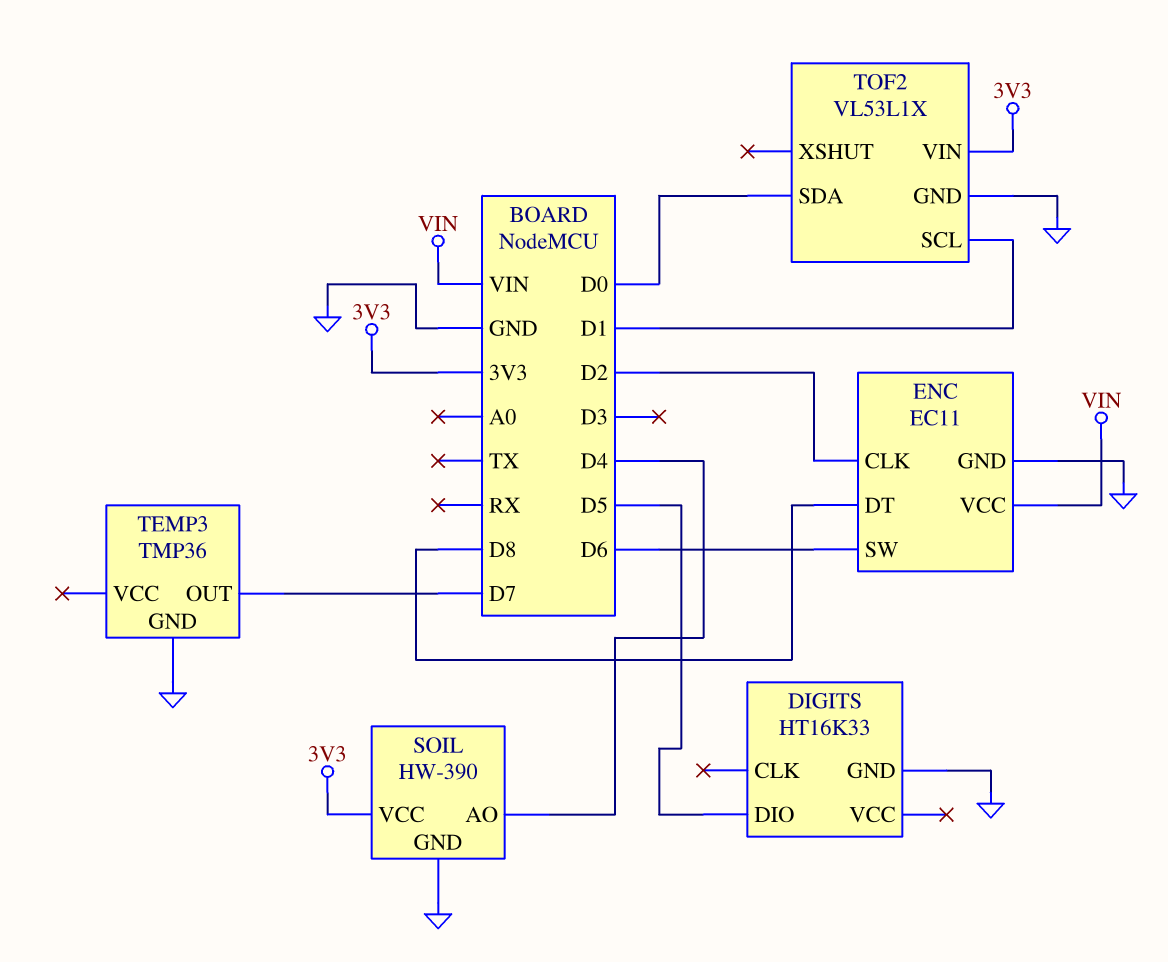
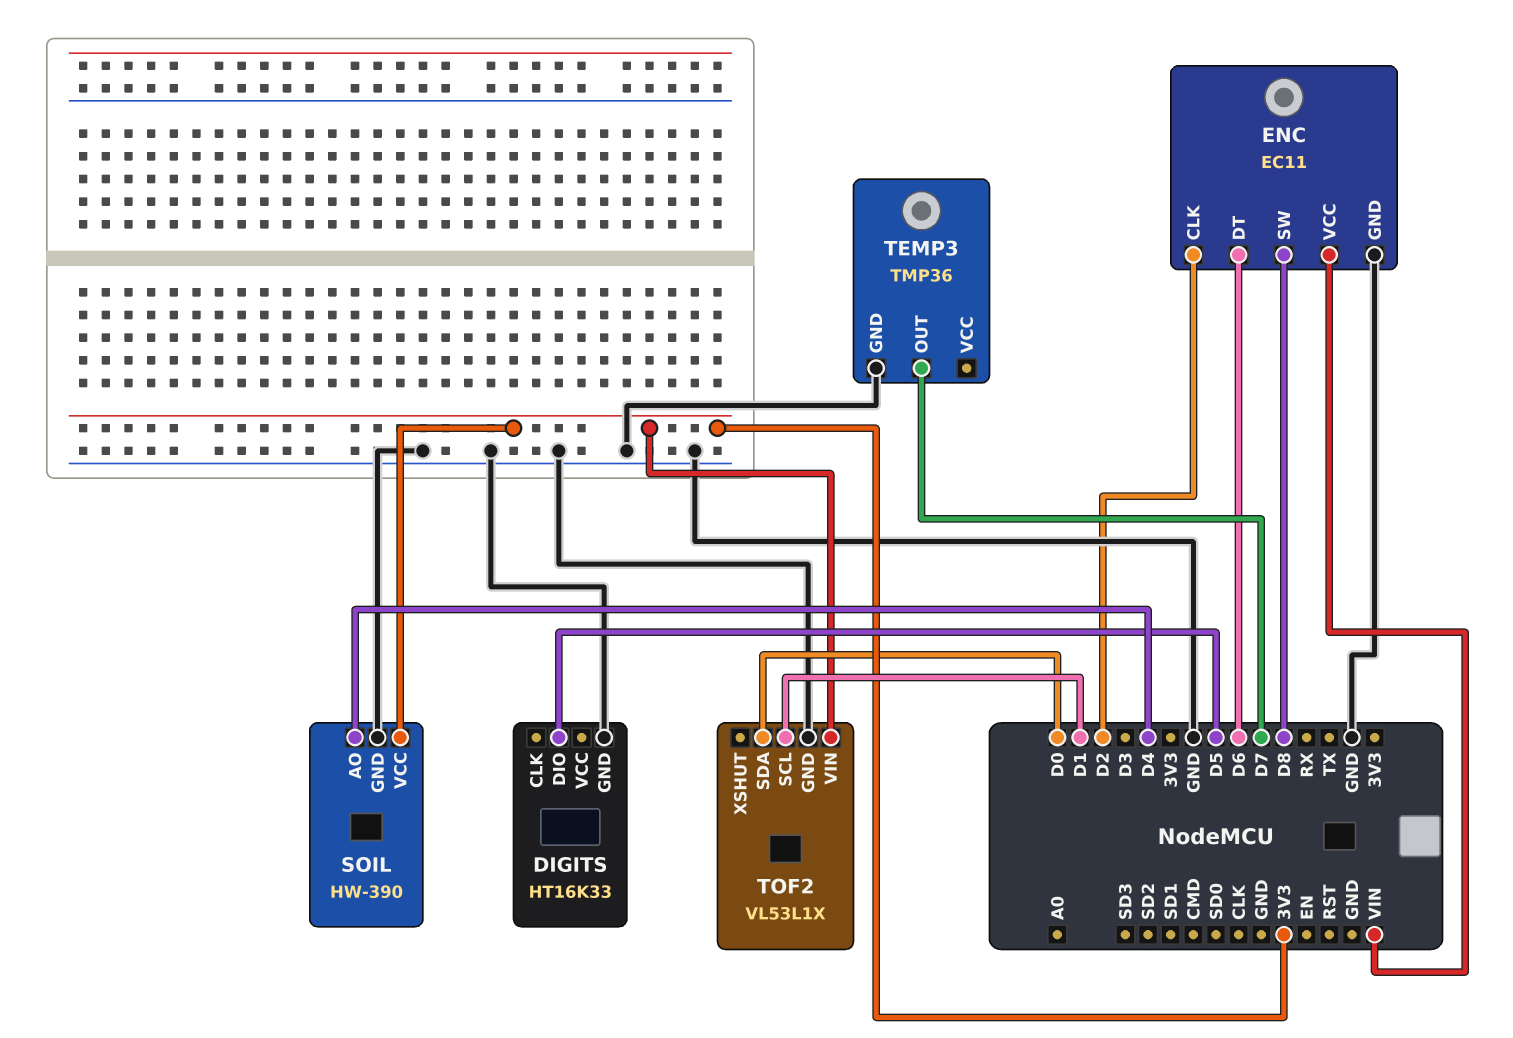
ENC pin DT: D8 -> D6
ENC pin SW: D6 -> D8

